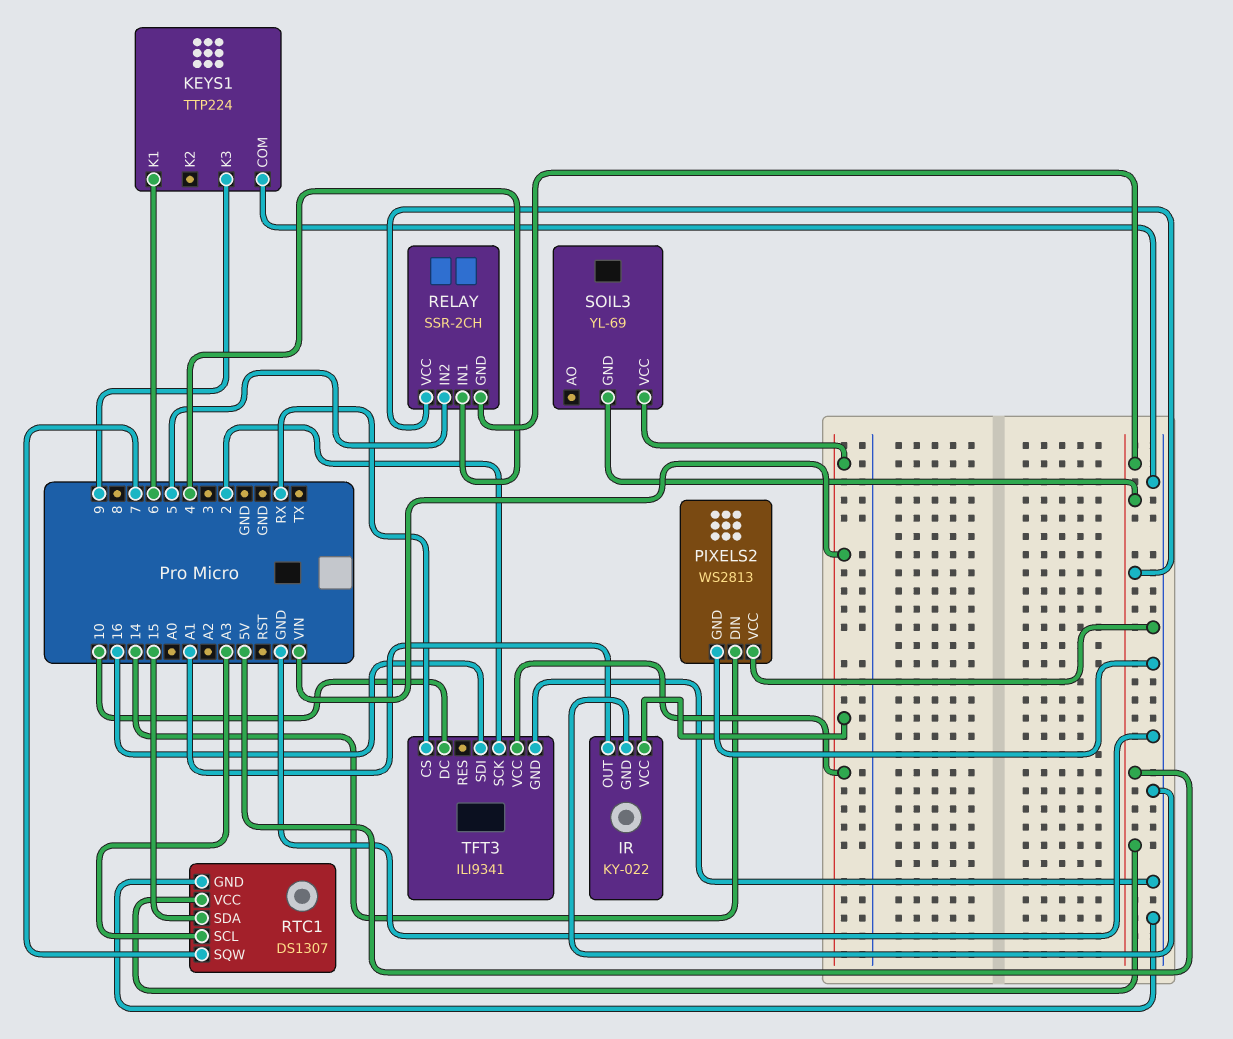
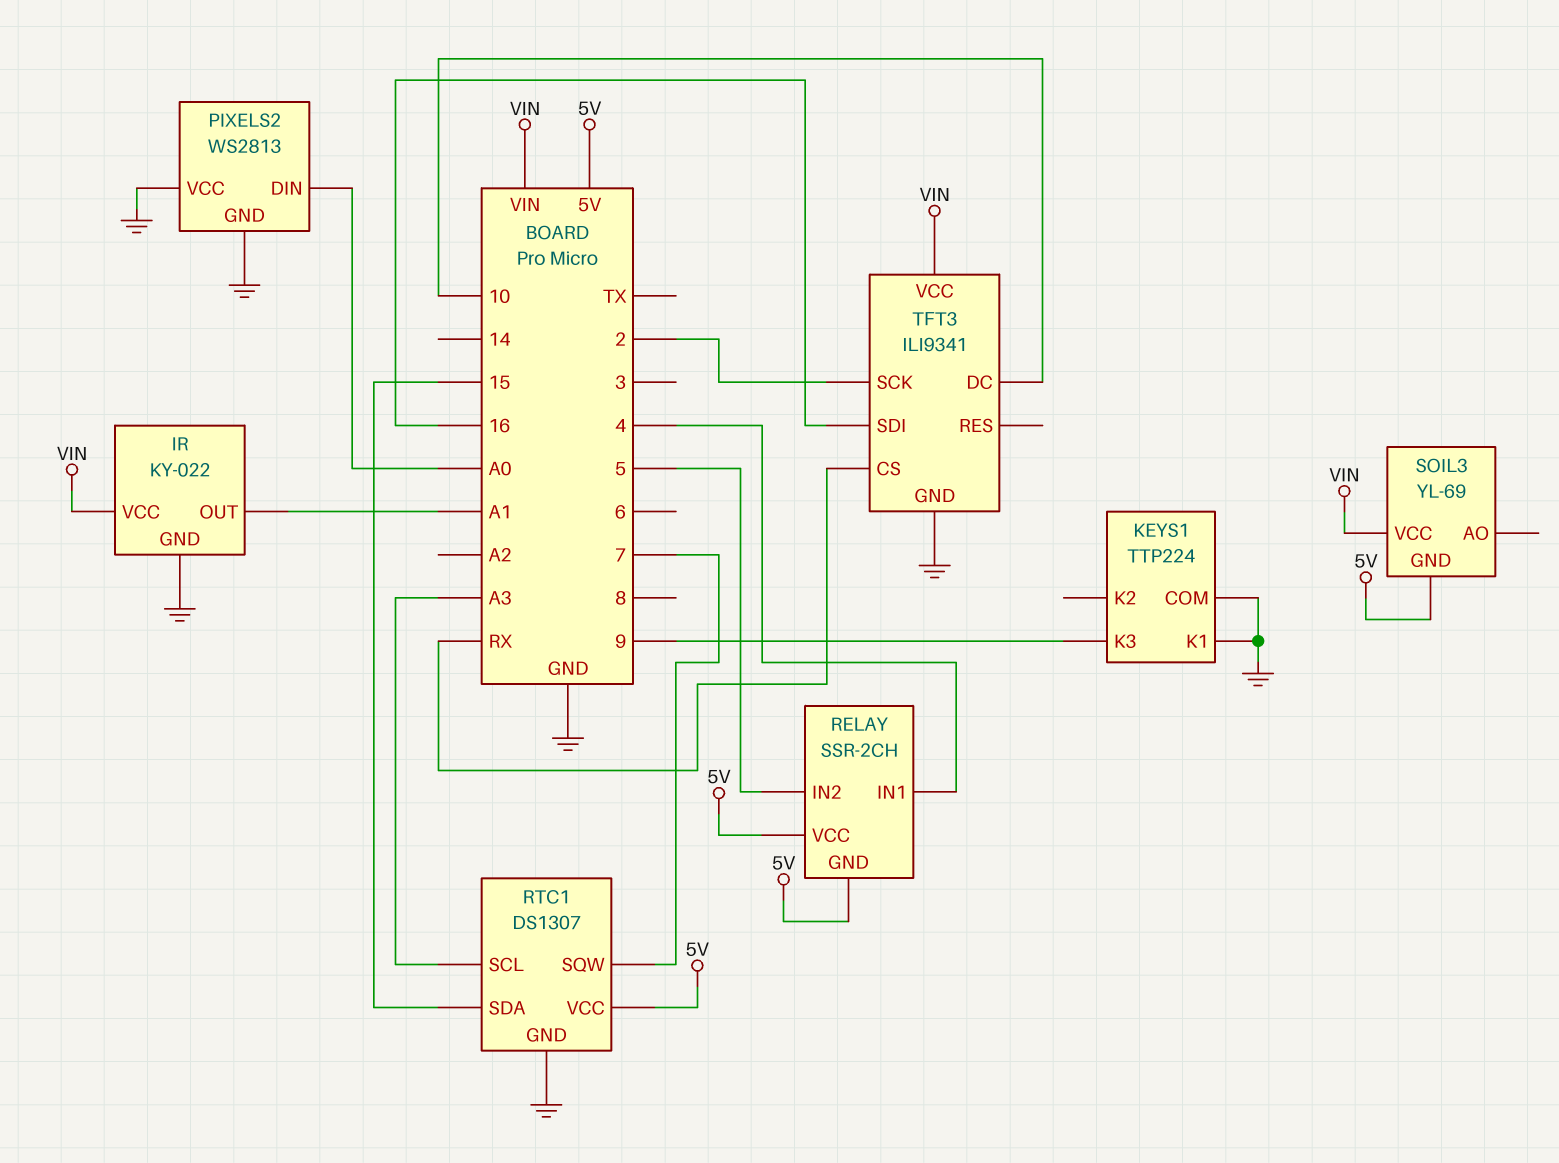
KEYS1 pin K1: 6 -> GND
PIXELS2 pin DIN: 14 -> A0

